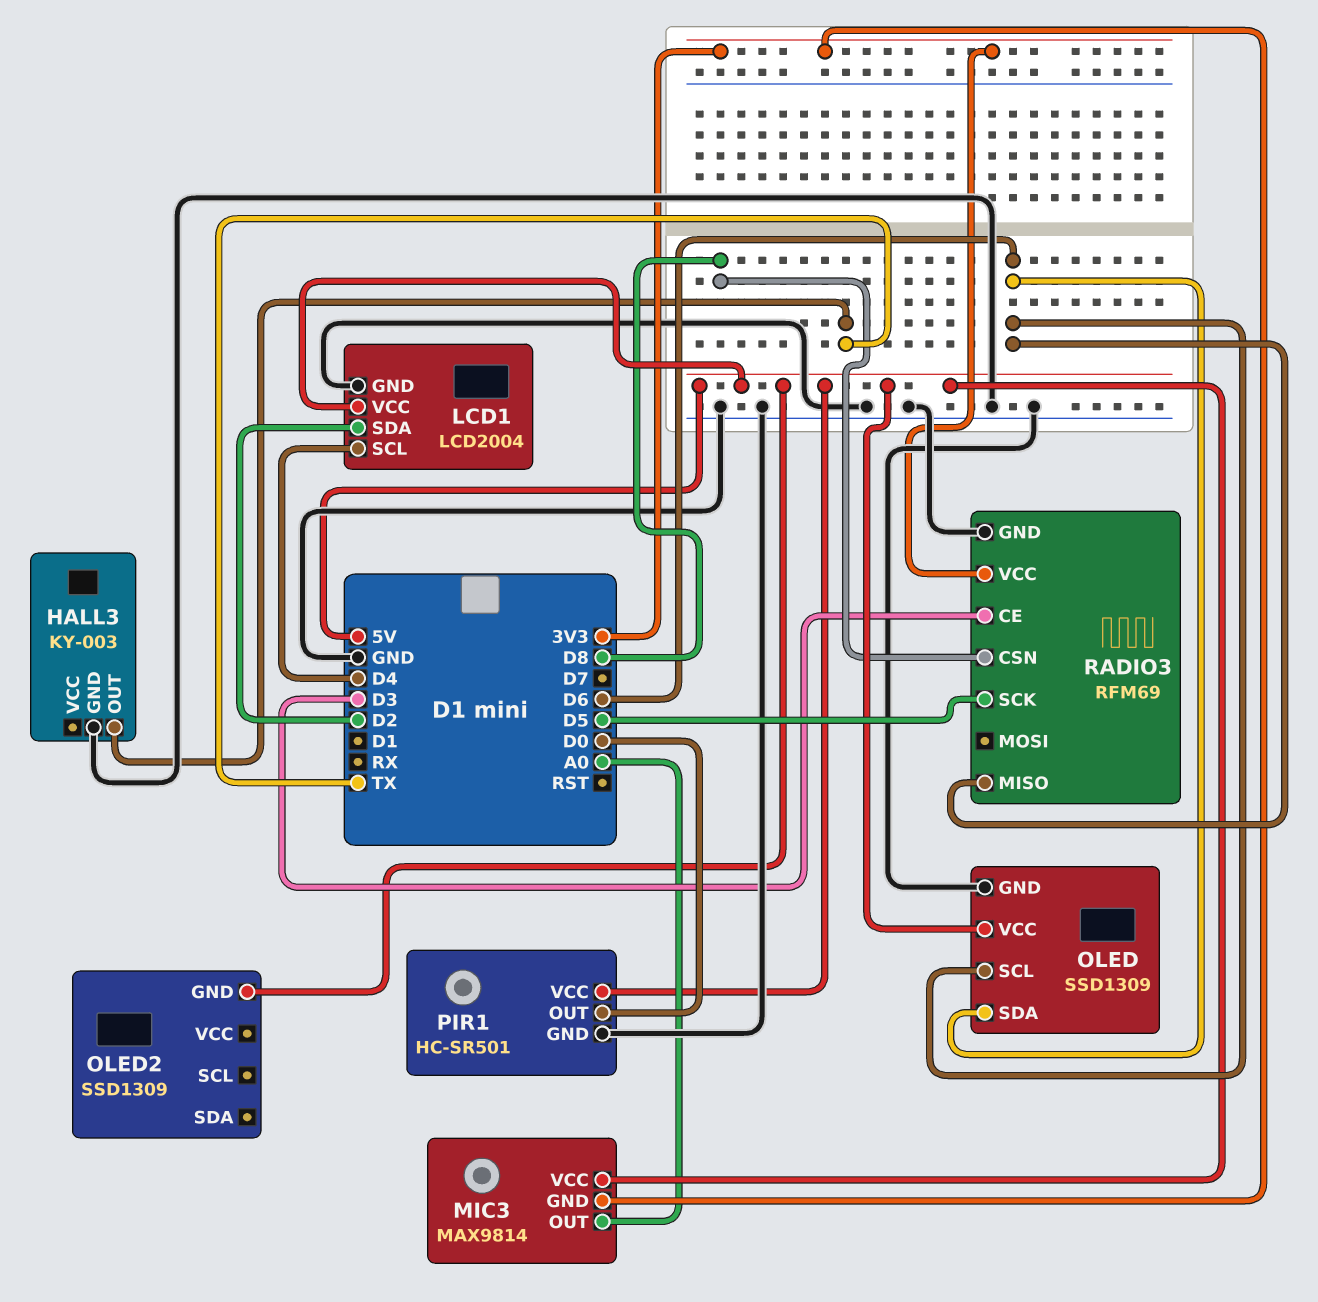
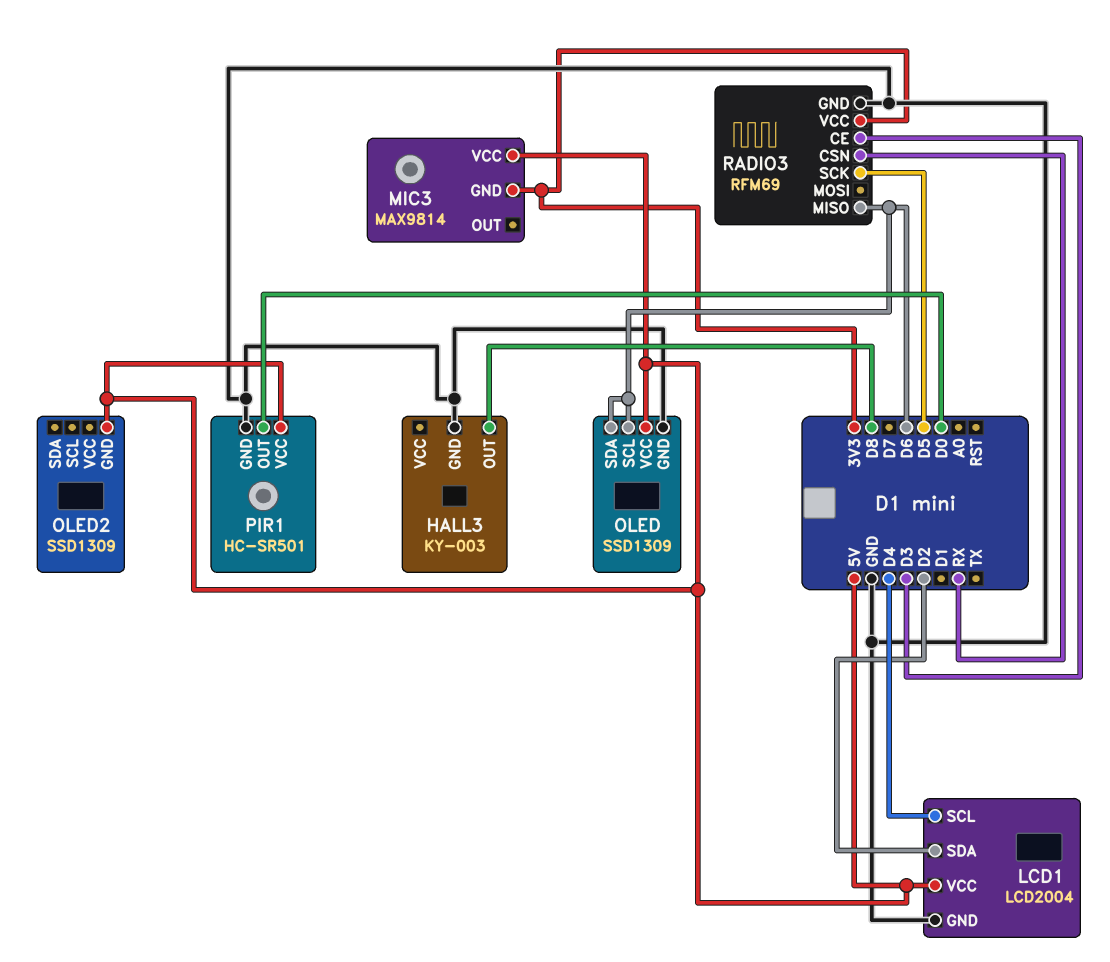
HALL3 pin OUT: TX -> D8
MIC3 pin OUT: A0 -> none
RADIO3 pin CSN: D8 -> RX

